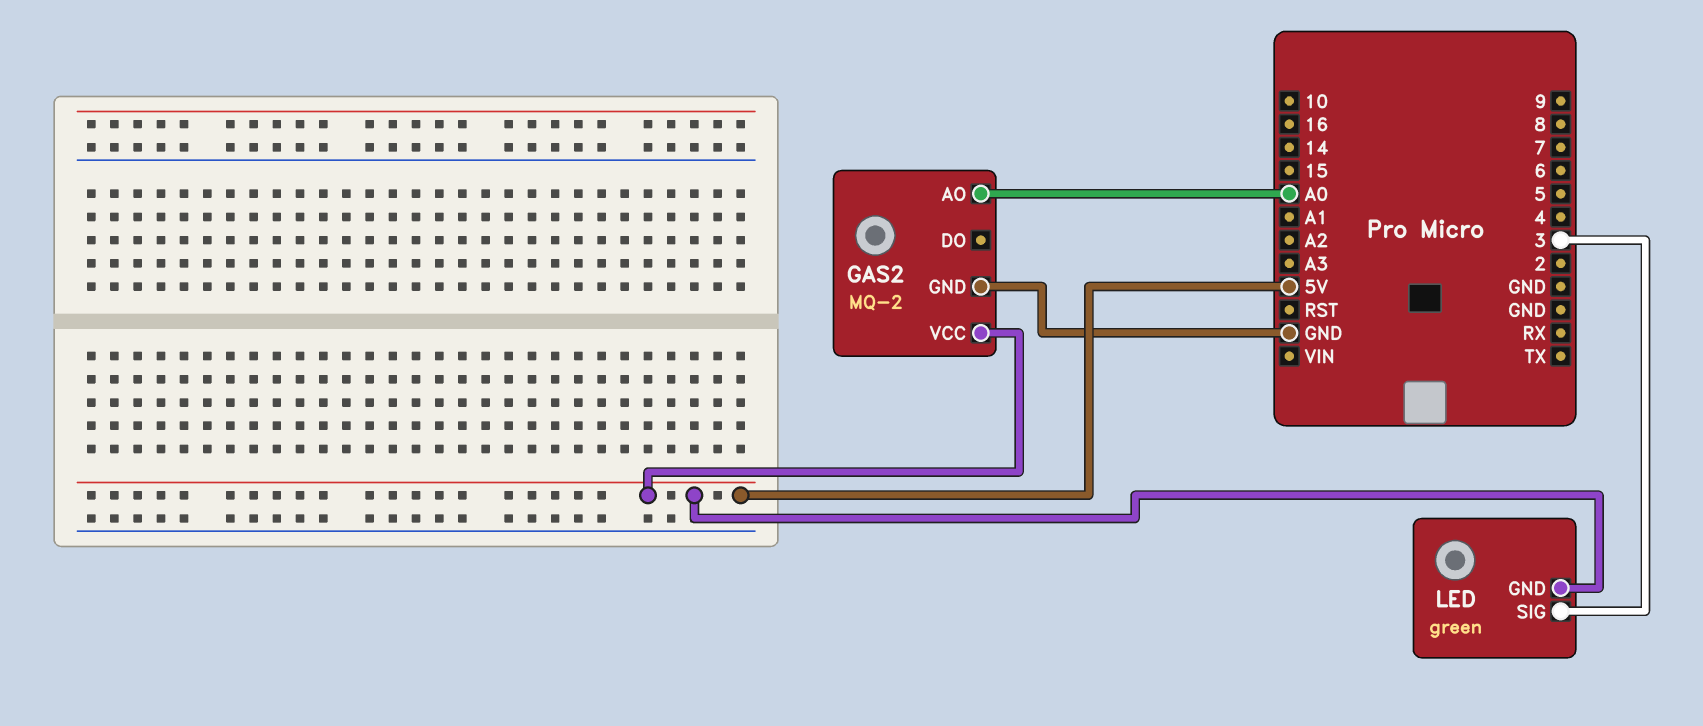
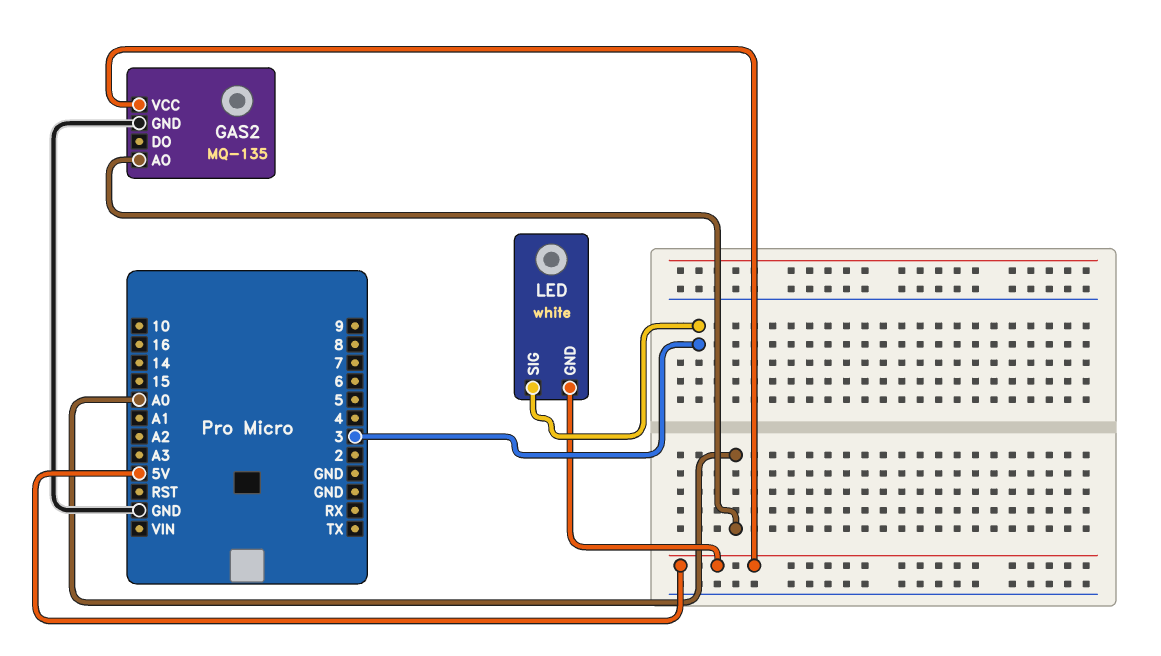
GAS2: MQ-2 -> MQ-135
LED: green -> white

